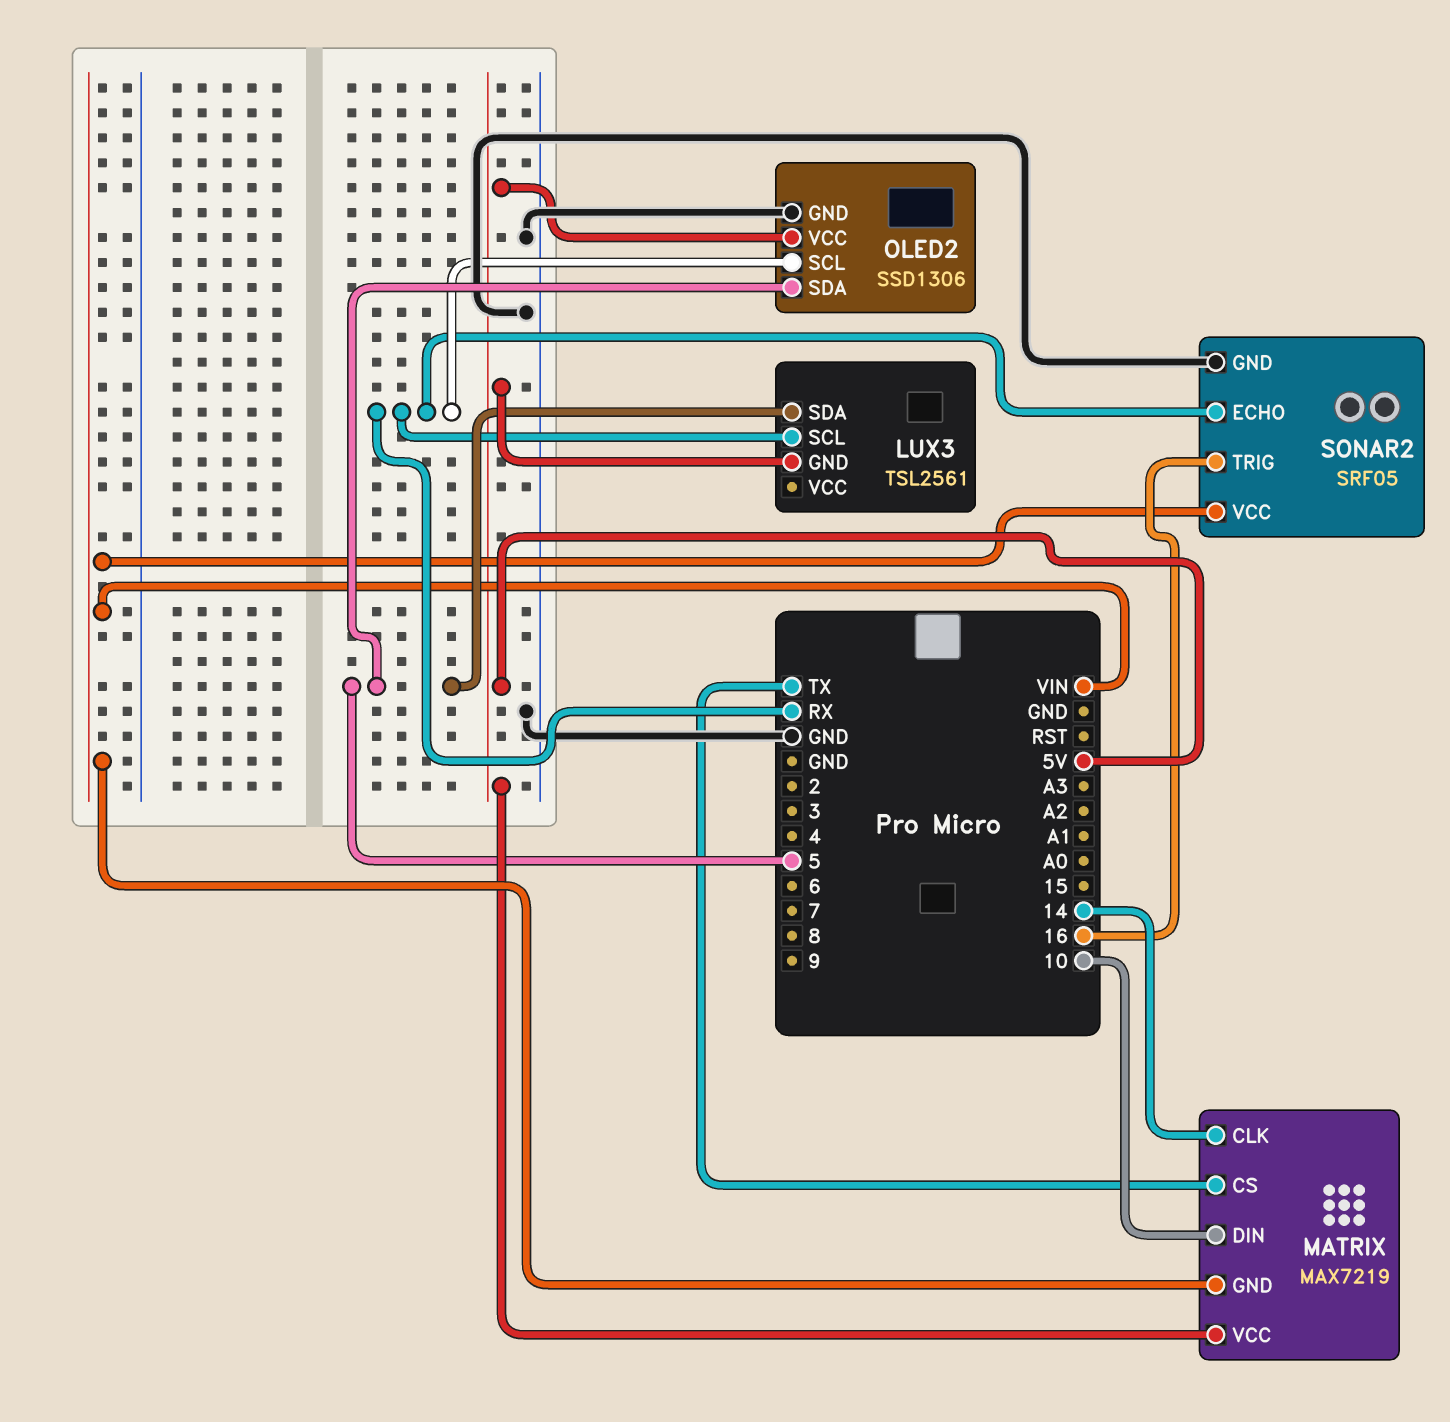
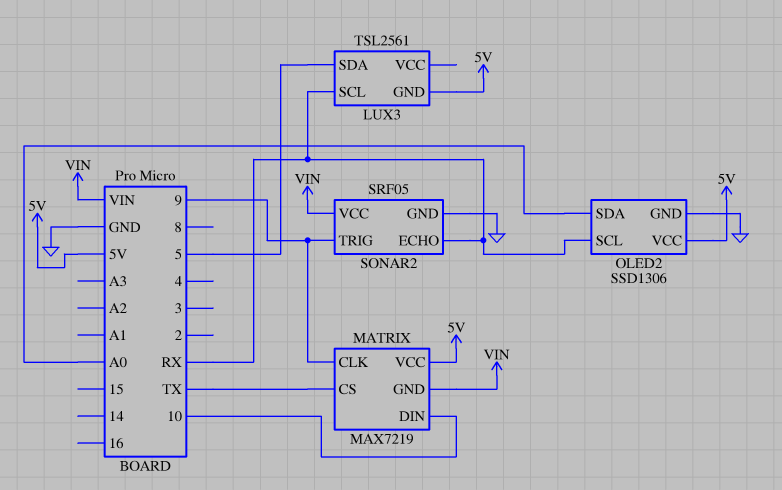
MATRIX pin CLK: 14 -> 9
OLED2 pin SDA: 5 -> A0
SONAR2 pin TRIG: 16 -> 9

